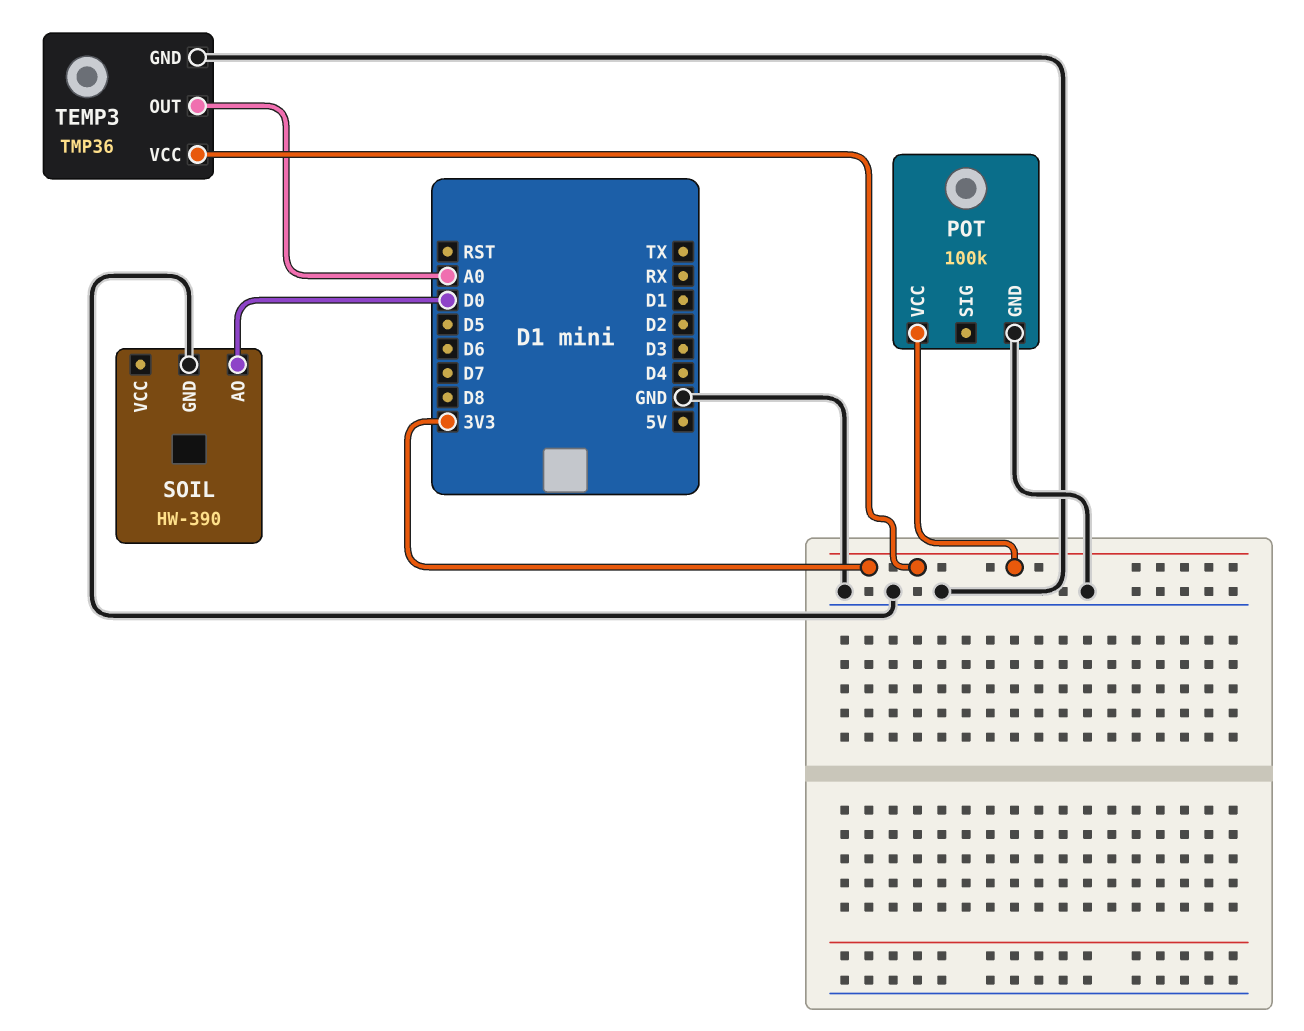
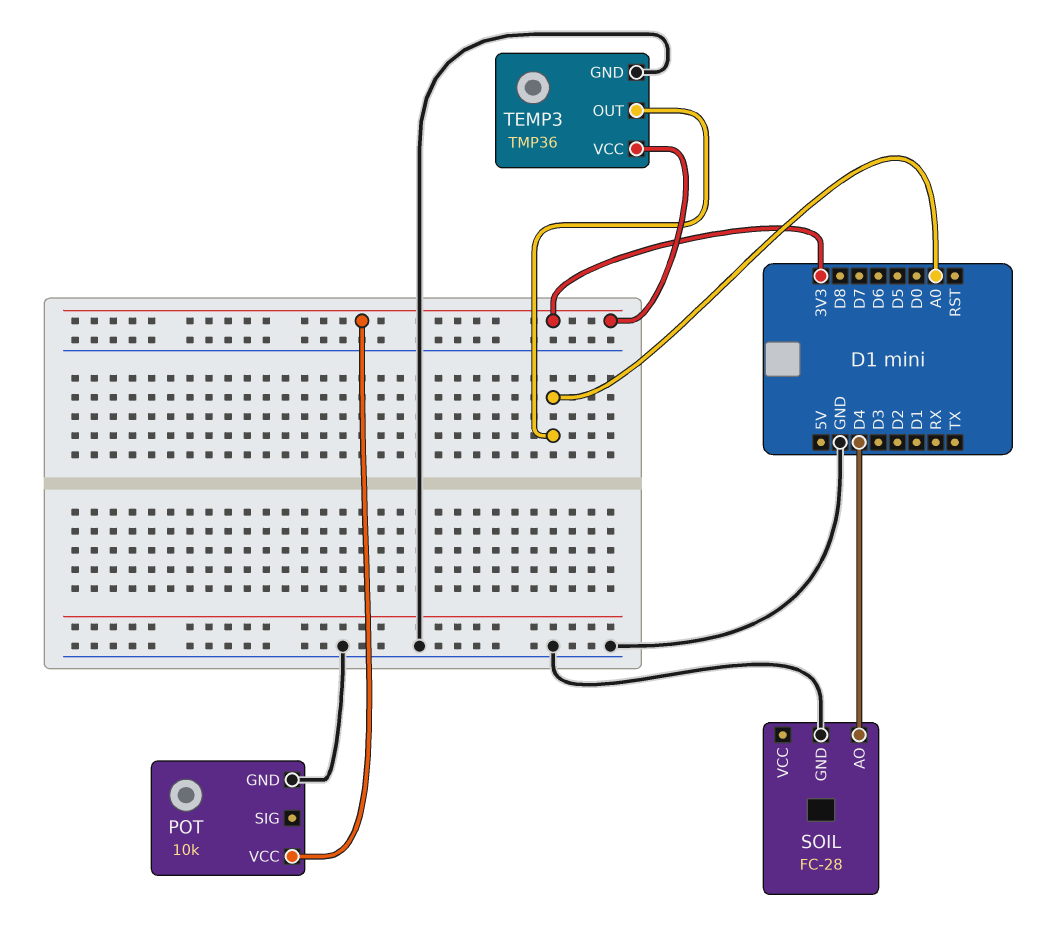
POT: 100k -> 10k
SOIL: HW-390 -> FC-28
SOIL pin AO: D0 -> D4

